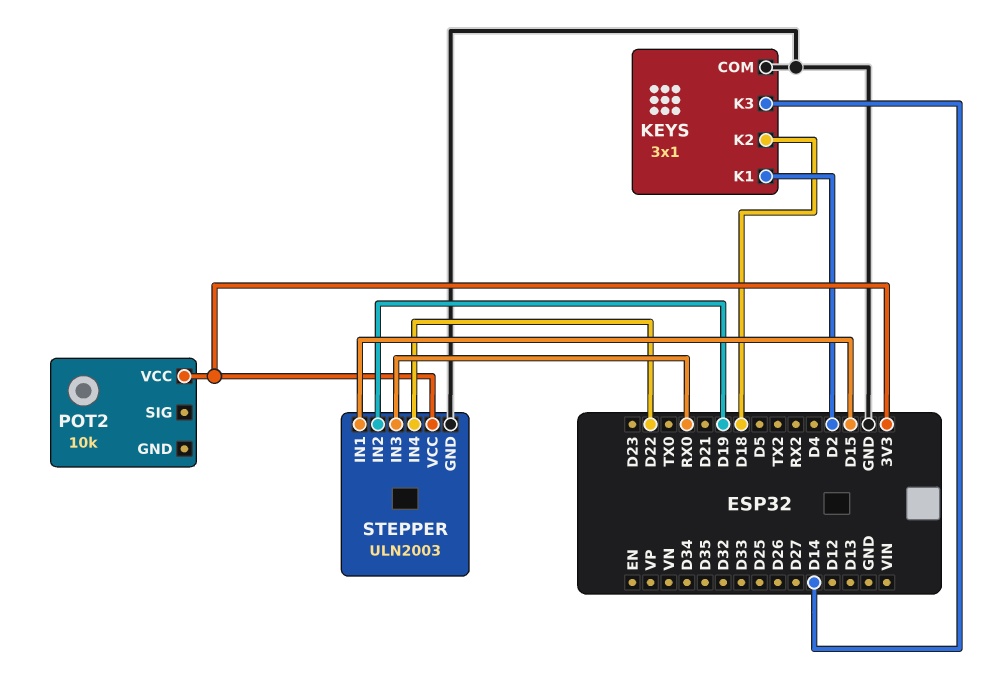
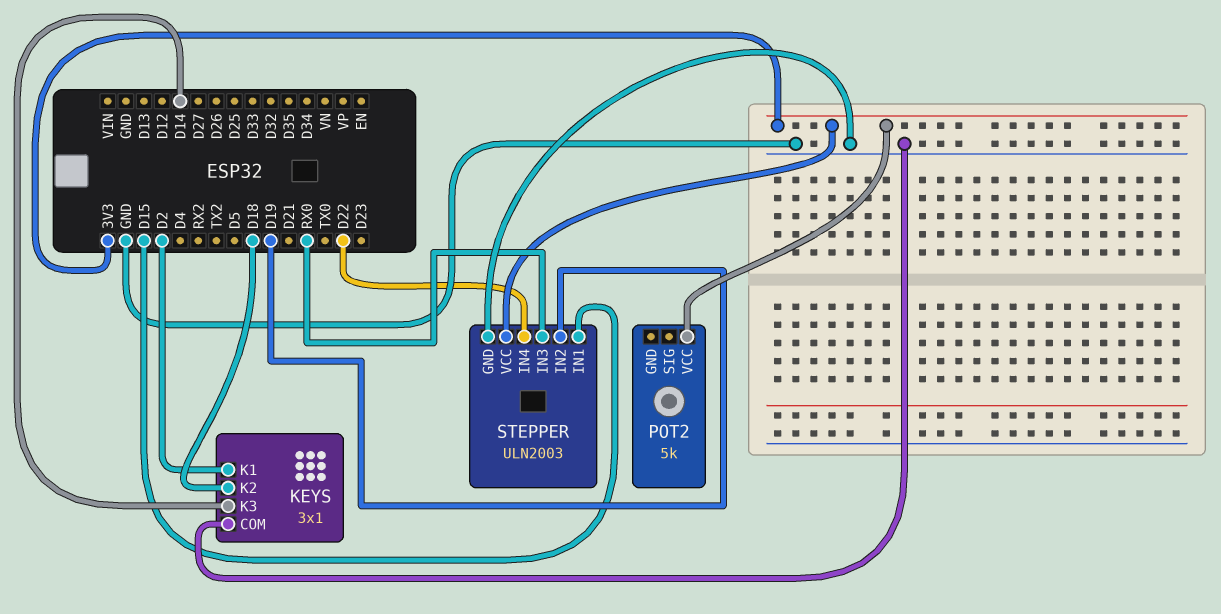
POT2: 10k -> 5k

